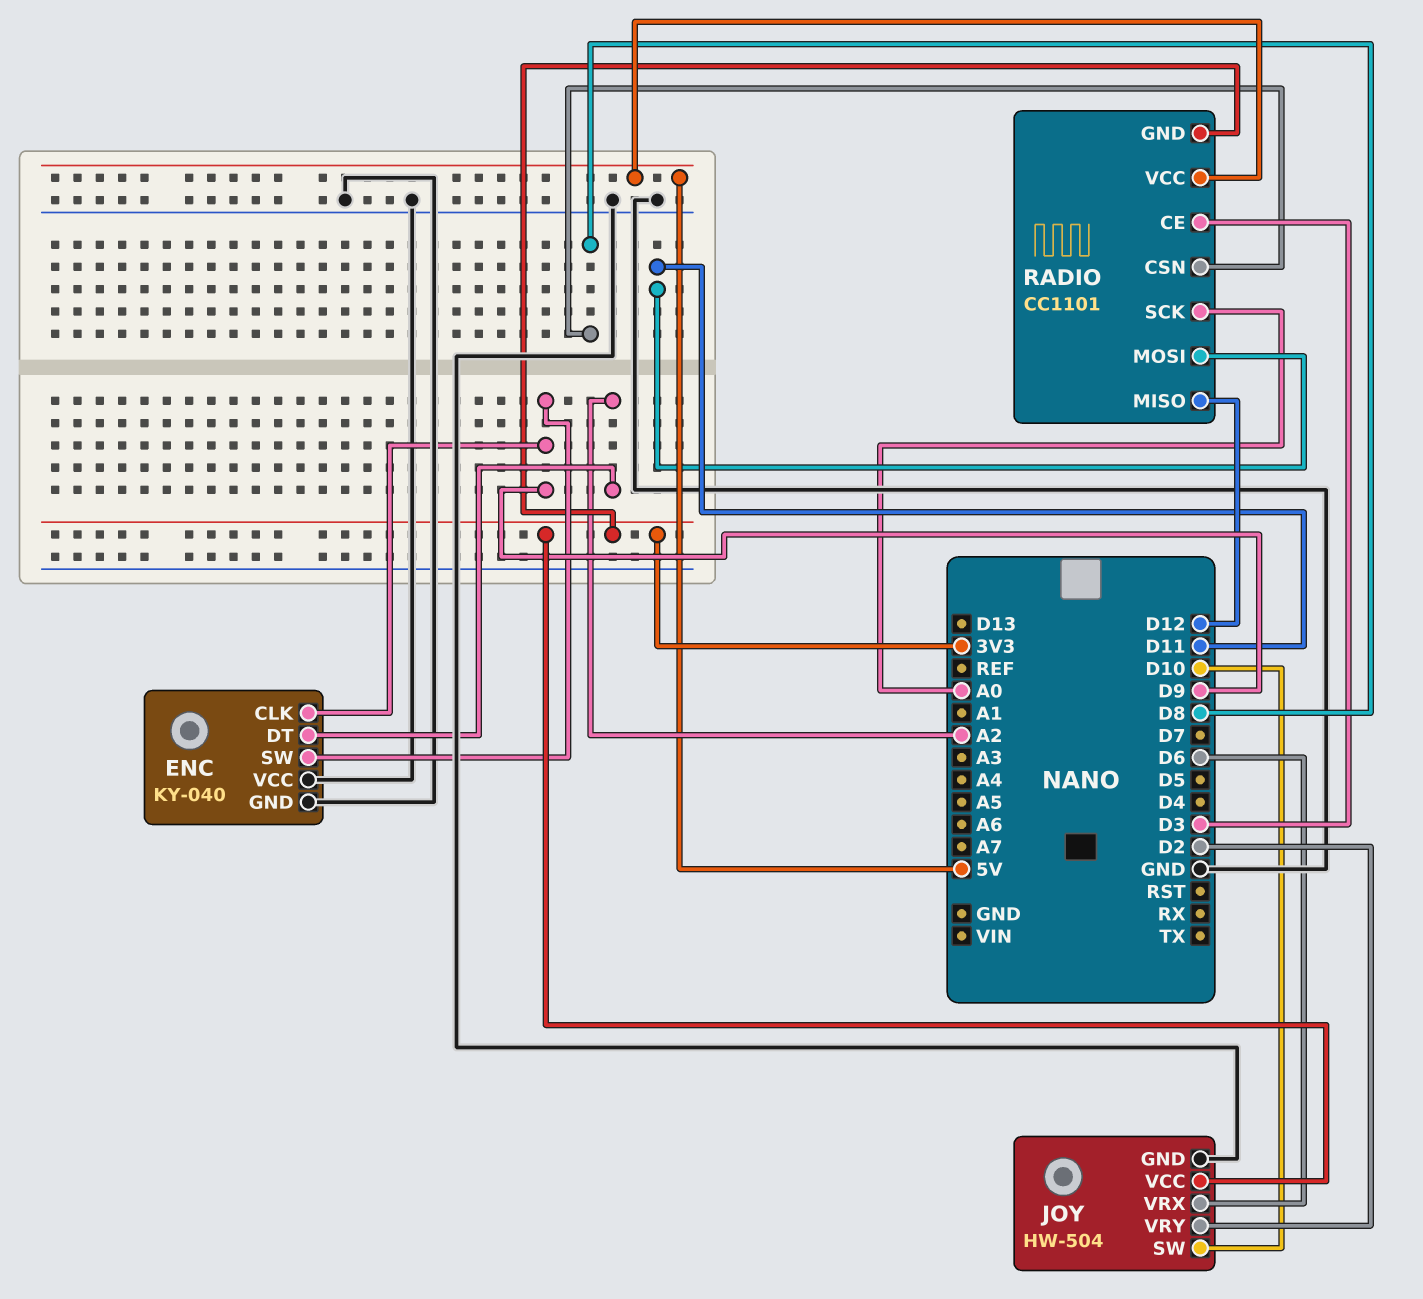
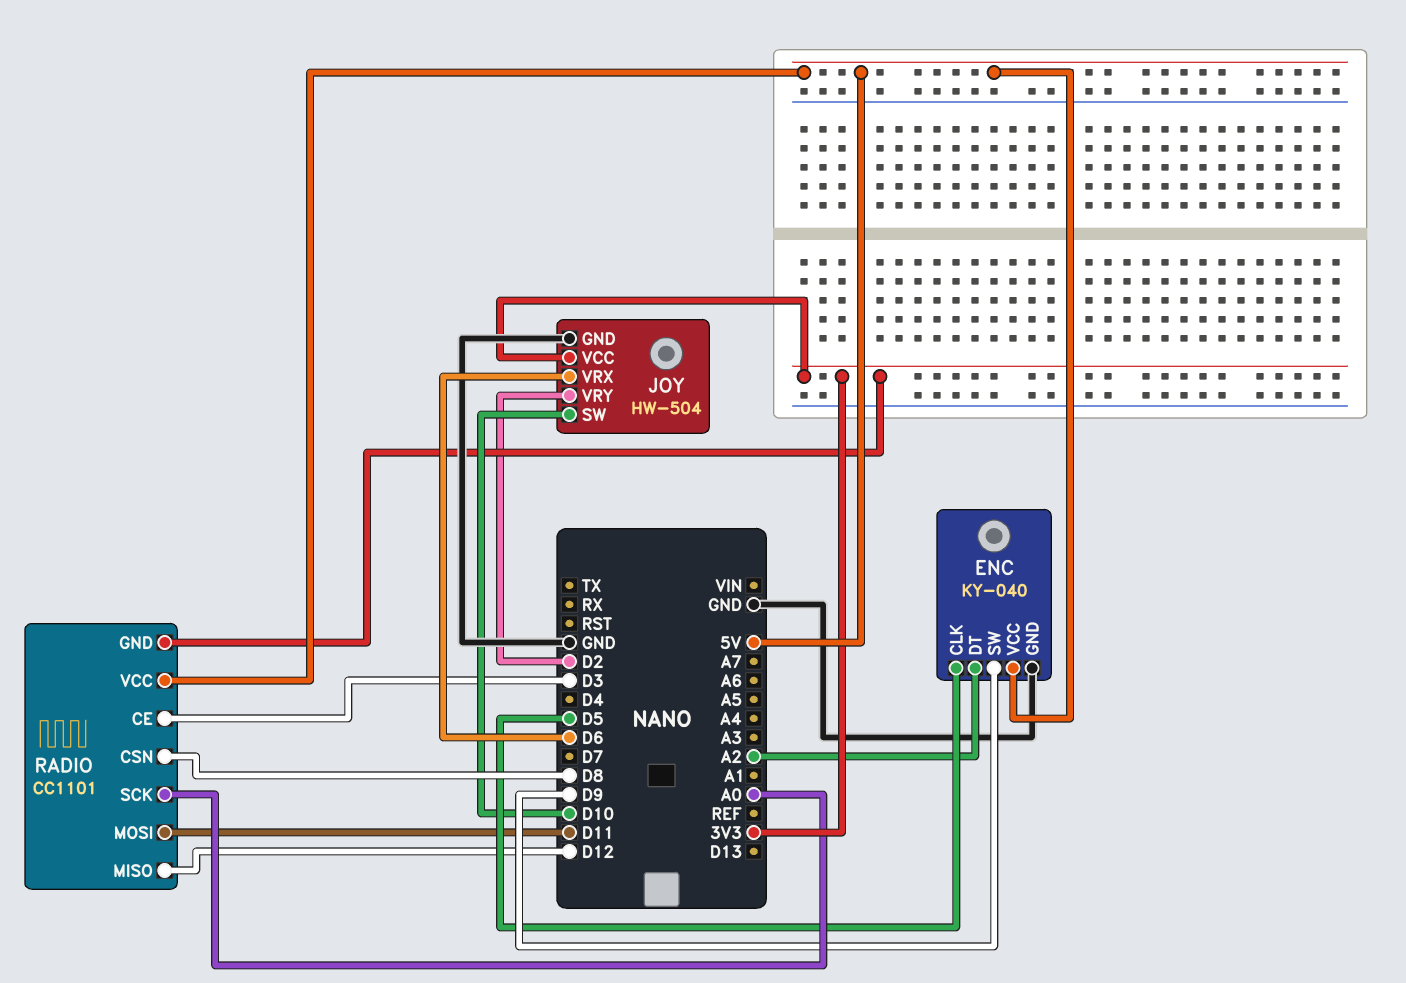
ENC pin CLK: D9 -> D5
ENC pin VCC: GND -> 5V

